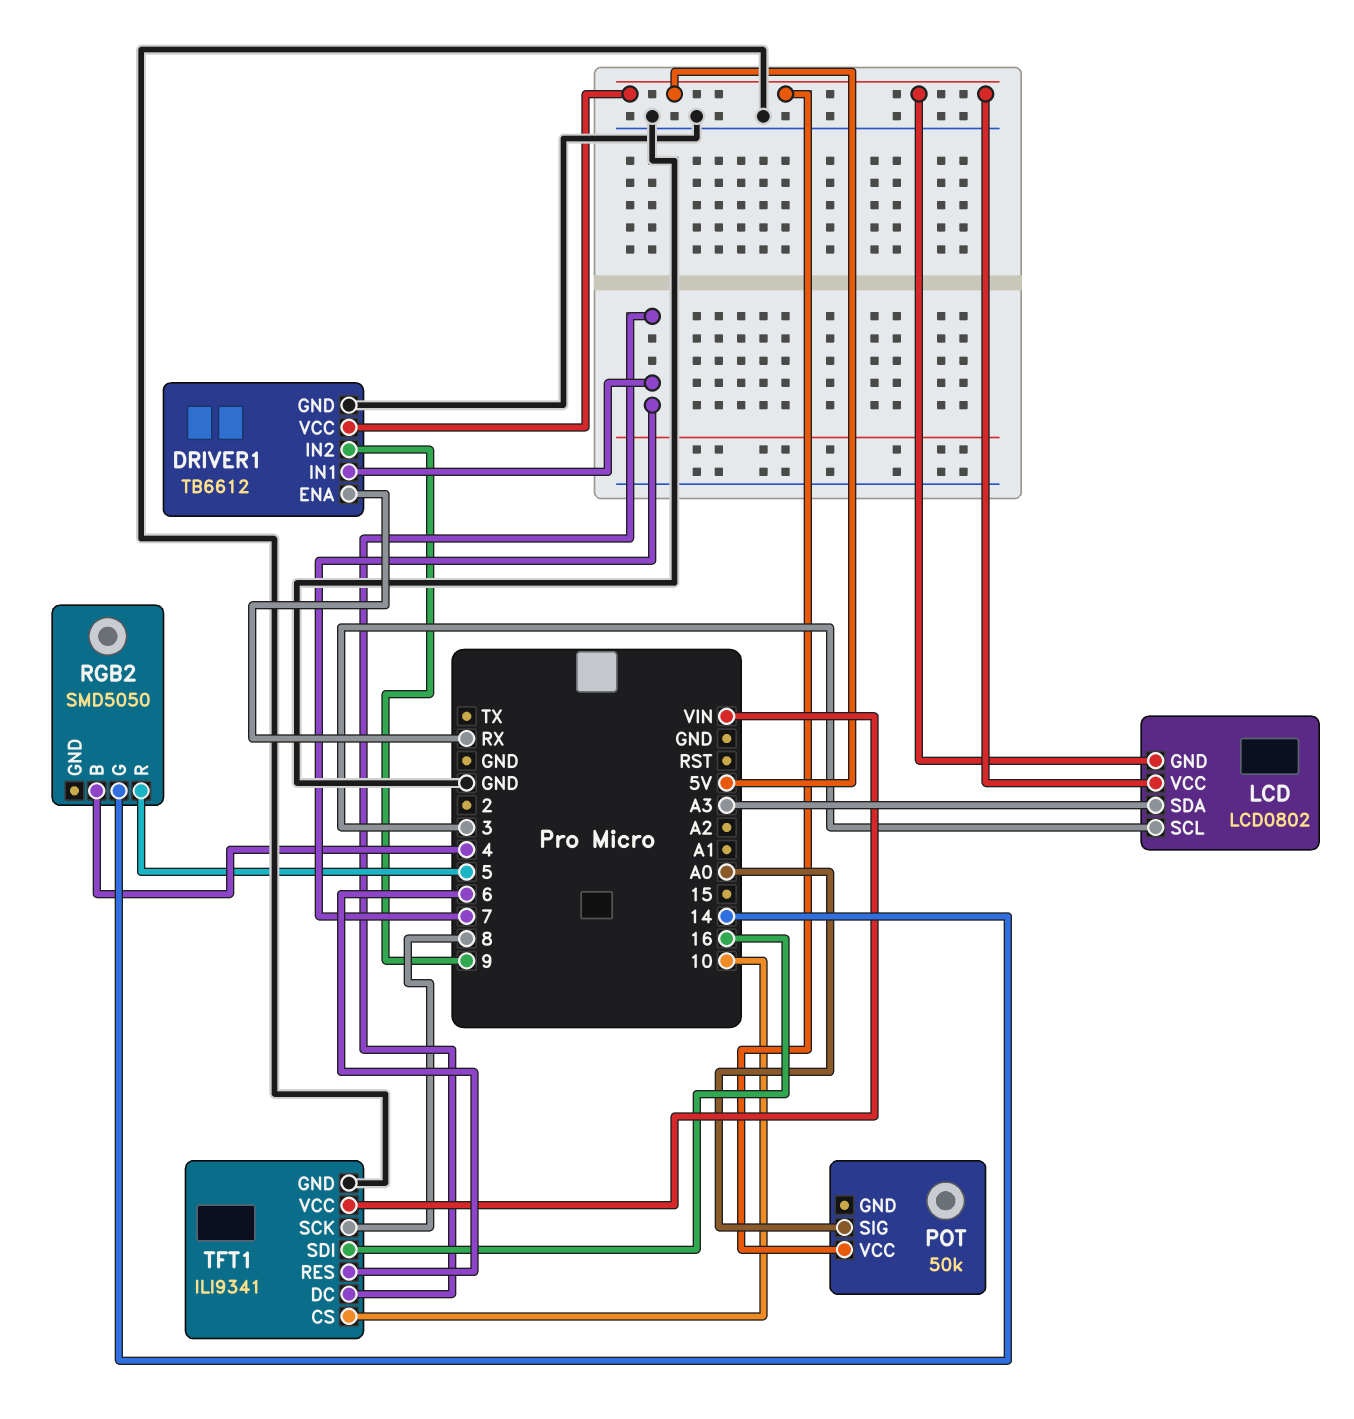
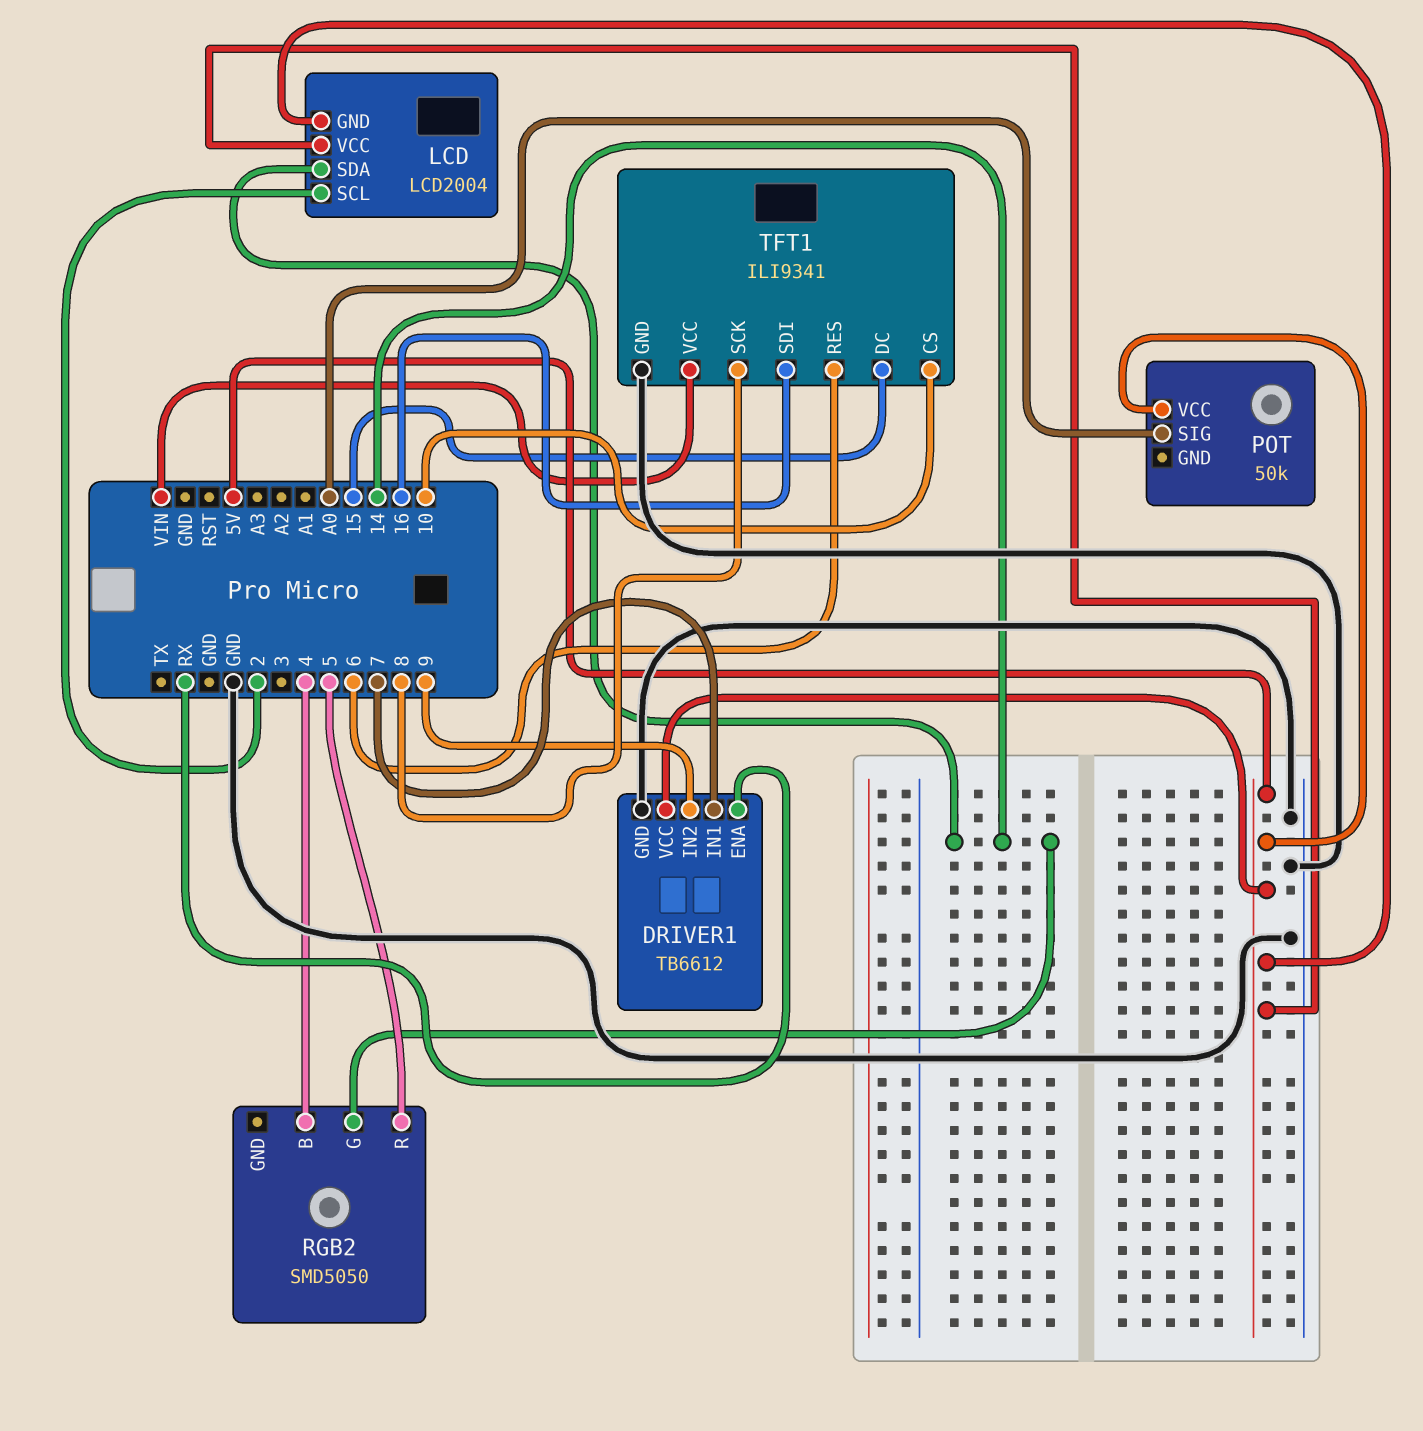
LCD: LCD0802 -> LCD2004
LCD pin SCL: 3 -> 2
LCD pin SDA: A3 -> 14
TFT1 pin DC: 7 -> 15

